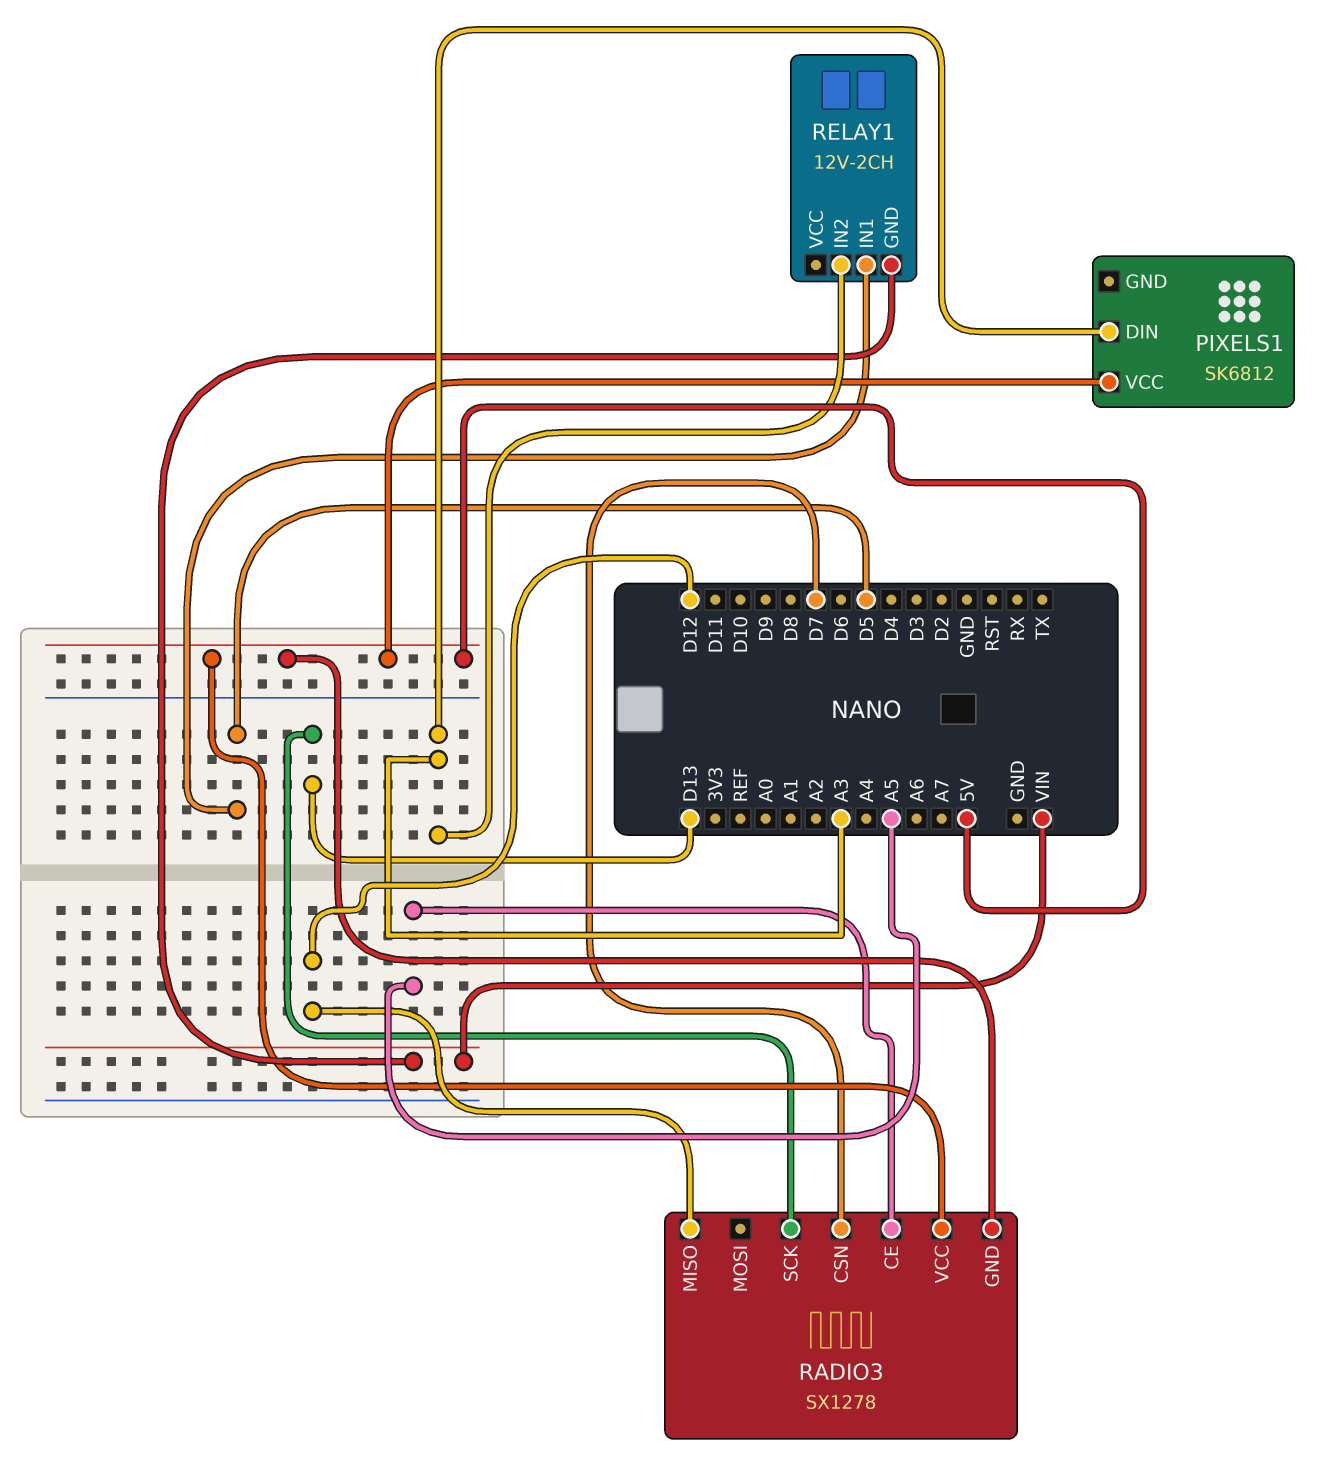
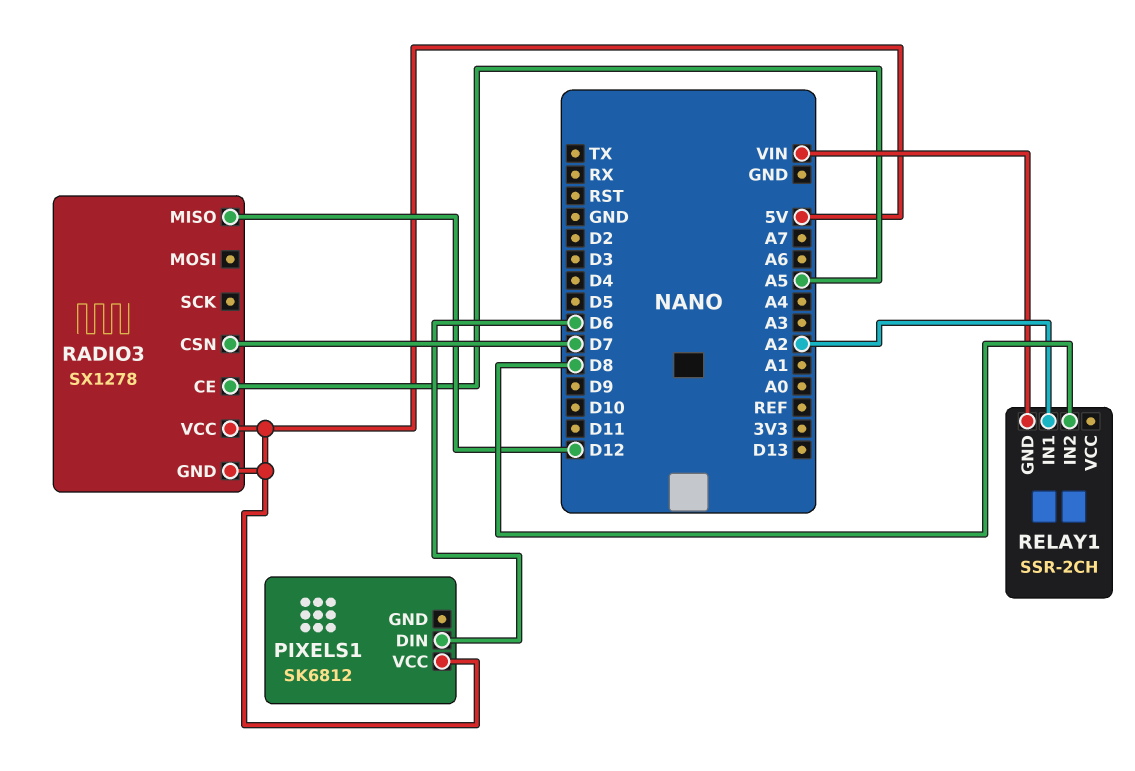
PIXELS1 pin DIN: A3 -> D6
RADIO3 pin SCK: D13 -> none
RELAY1: 12V-2CH -> SSR-2CH
RELAY1 pin IN1: D5 -> A2
RELAY1 pin IN2: A3 -> D8

